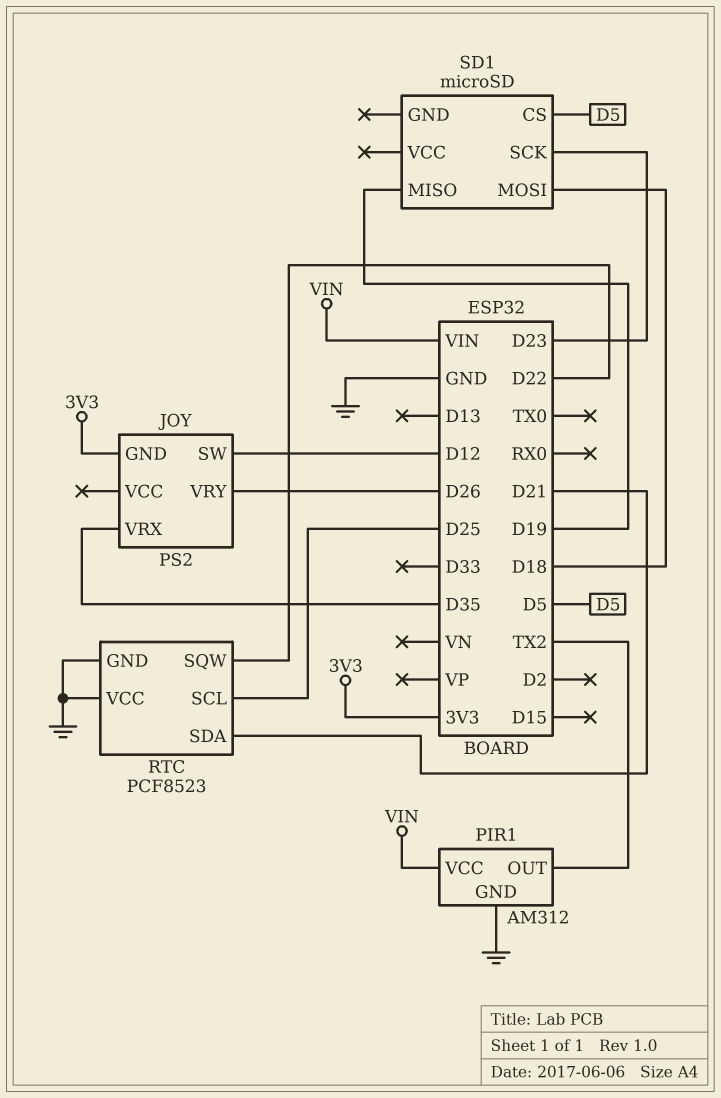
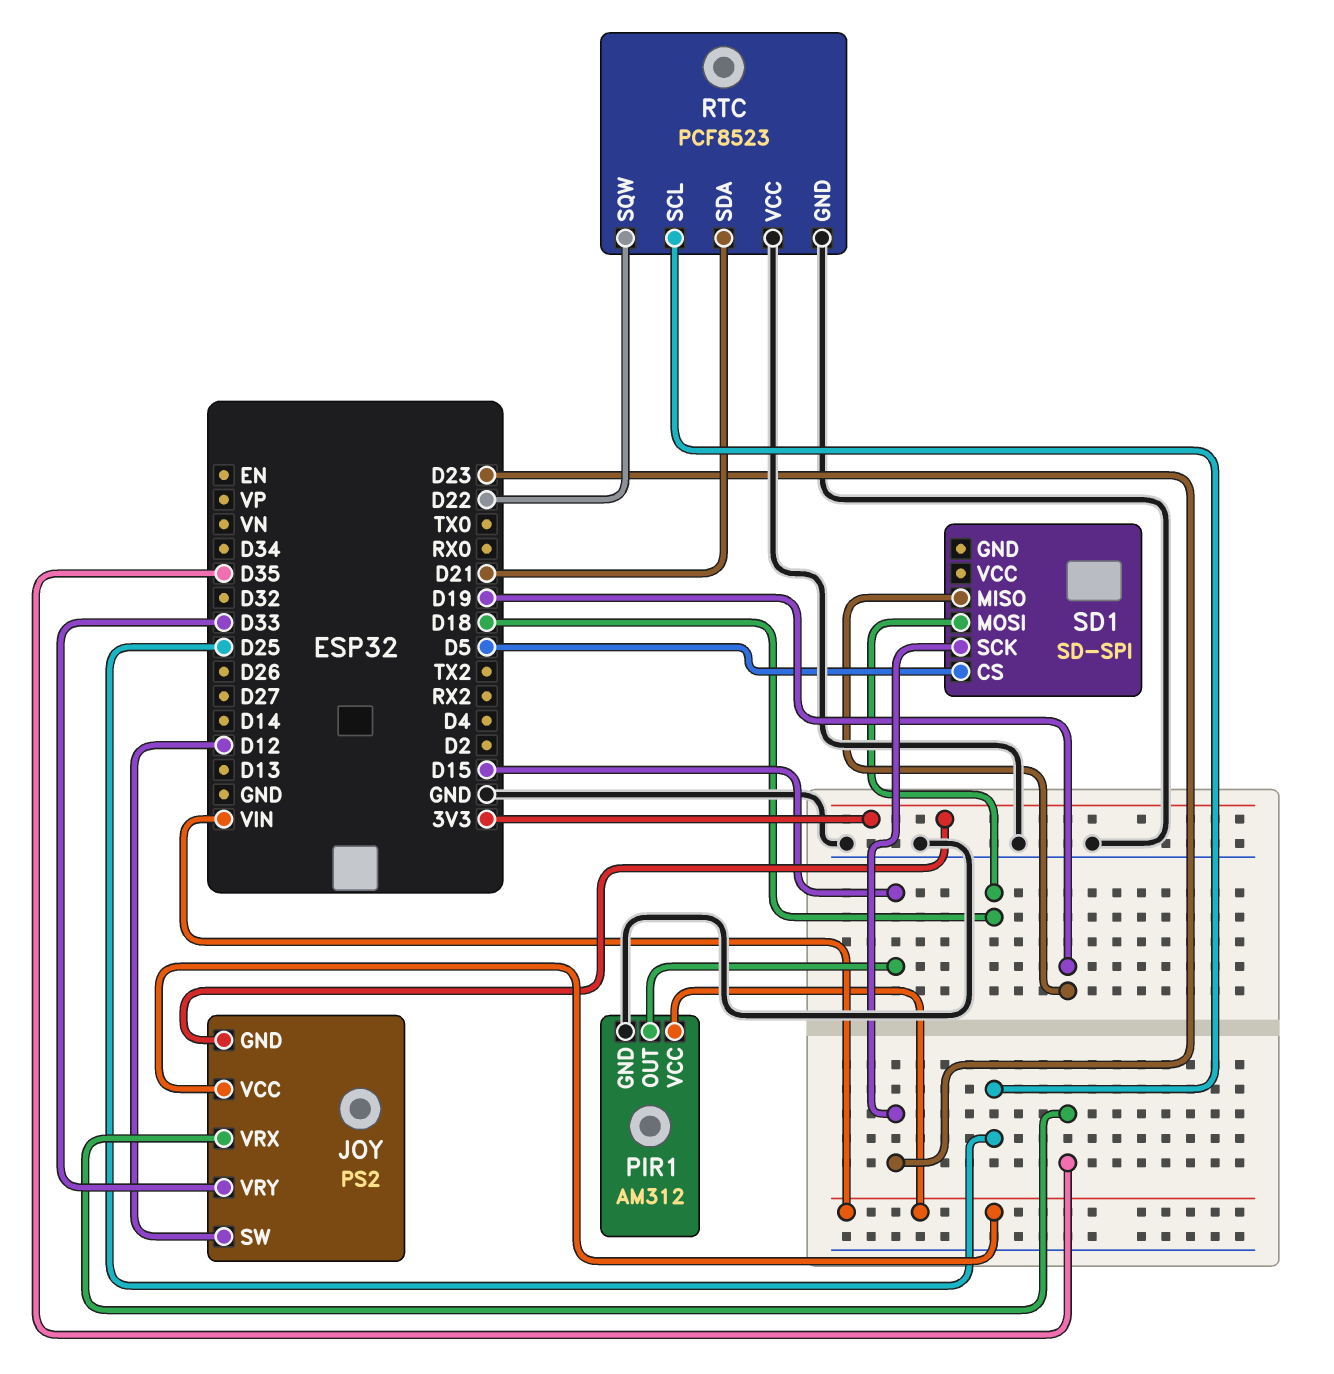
JOY pin VCC: none -> VIN
JOY pin VRY: D26 -> D33
PIR1 pin OUT: TX2 -> D15
SD1: microSD -> SD-SPI

